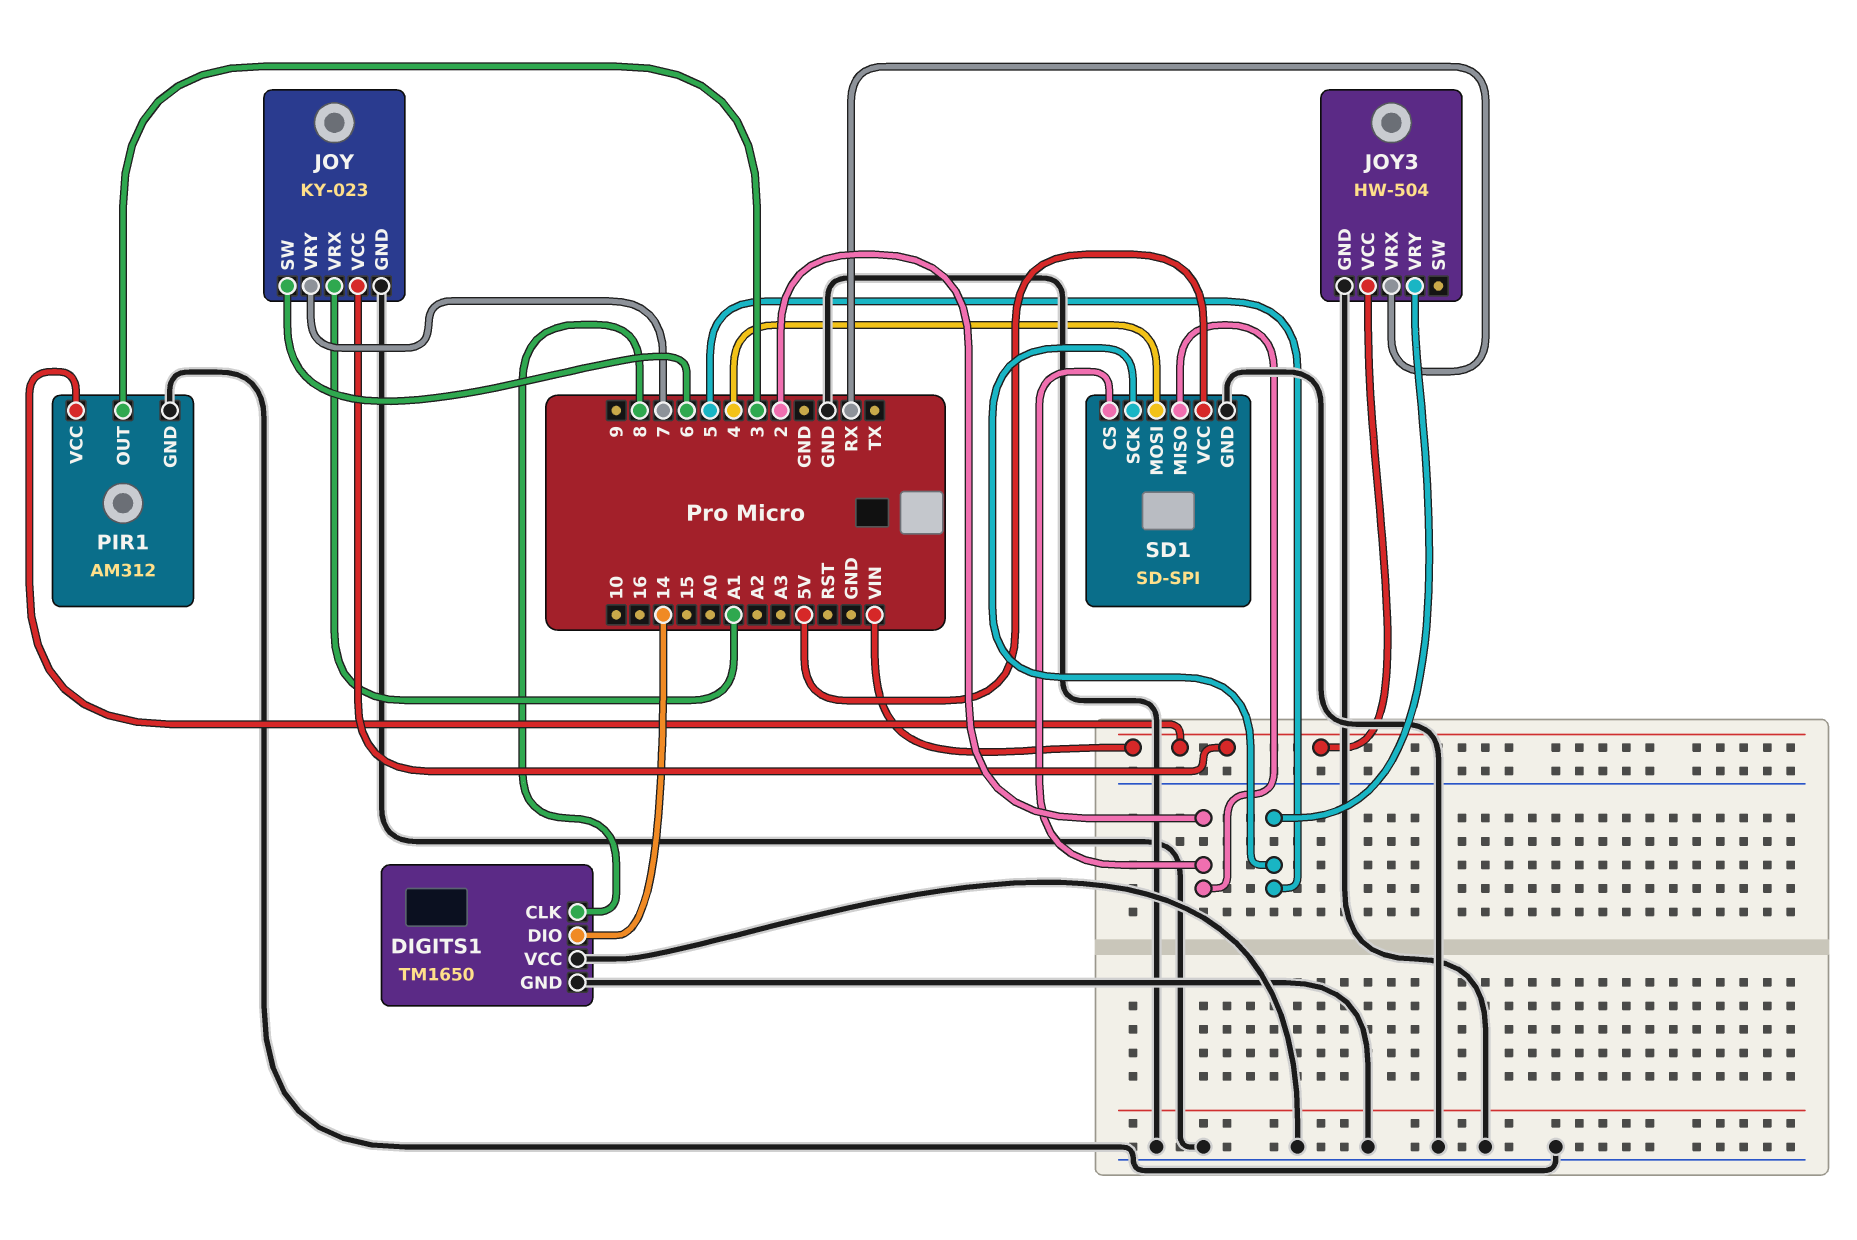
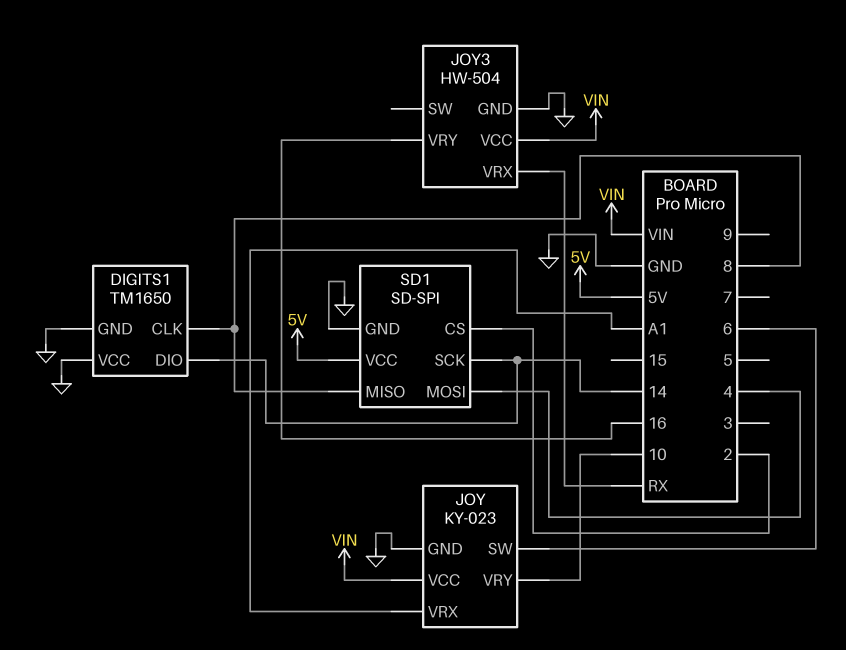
JOY pin VRY: 7 -> 10
JOY3 pin VRY: 5 -> 16
PIR1: AM312 -> none
PIR1 pin GND: GND -> none
PIR1 pin OUT: 3 -> none
PIR1 pin VCC: VIN -> none
SD1 pin MISO: 2 -> 8
SD1 pin SCK: 5 -> 14

